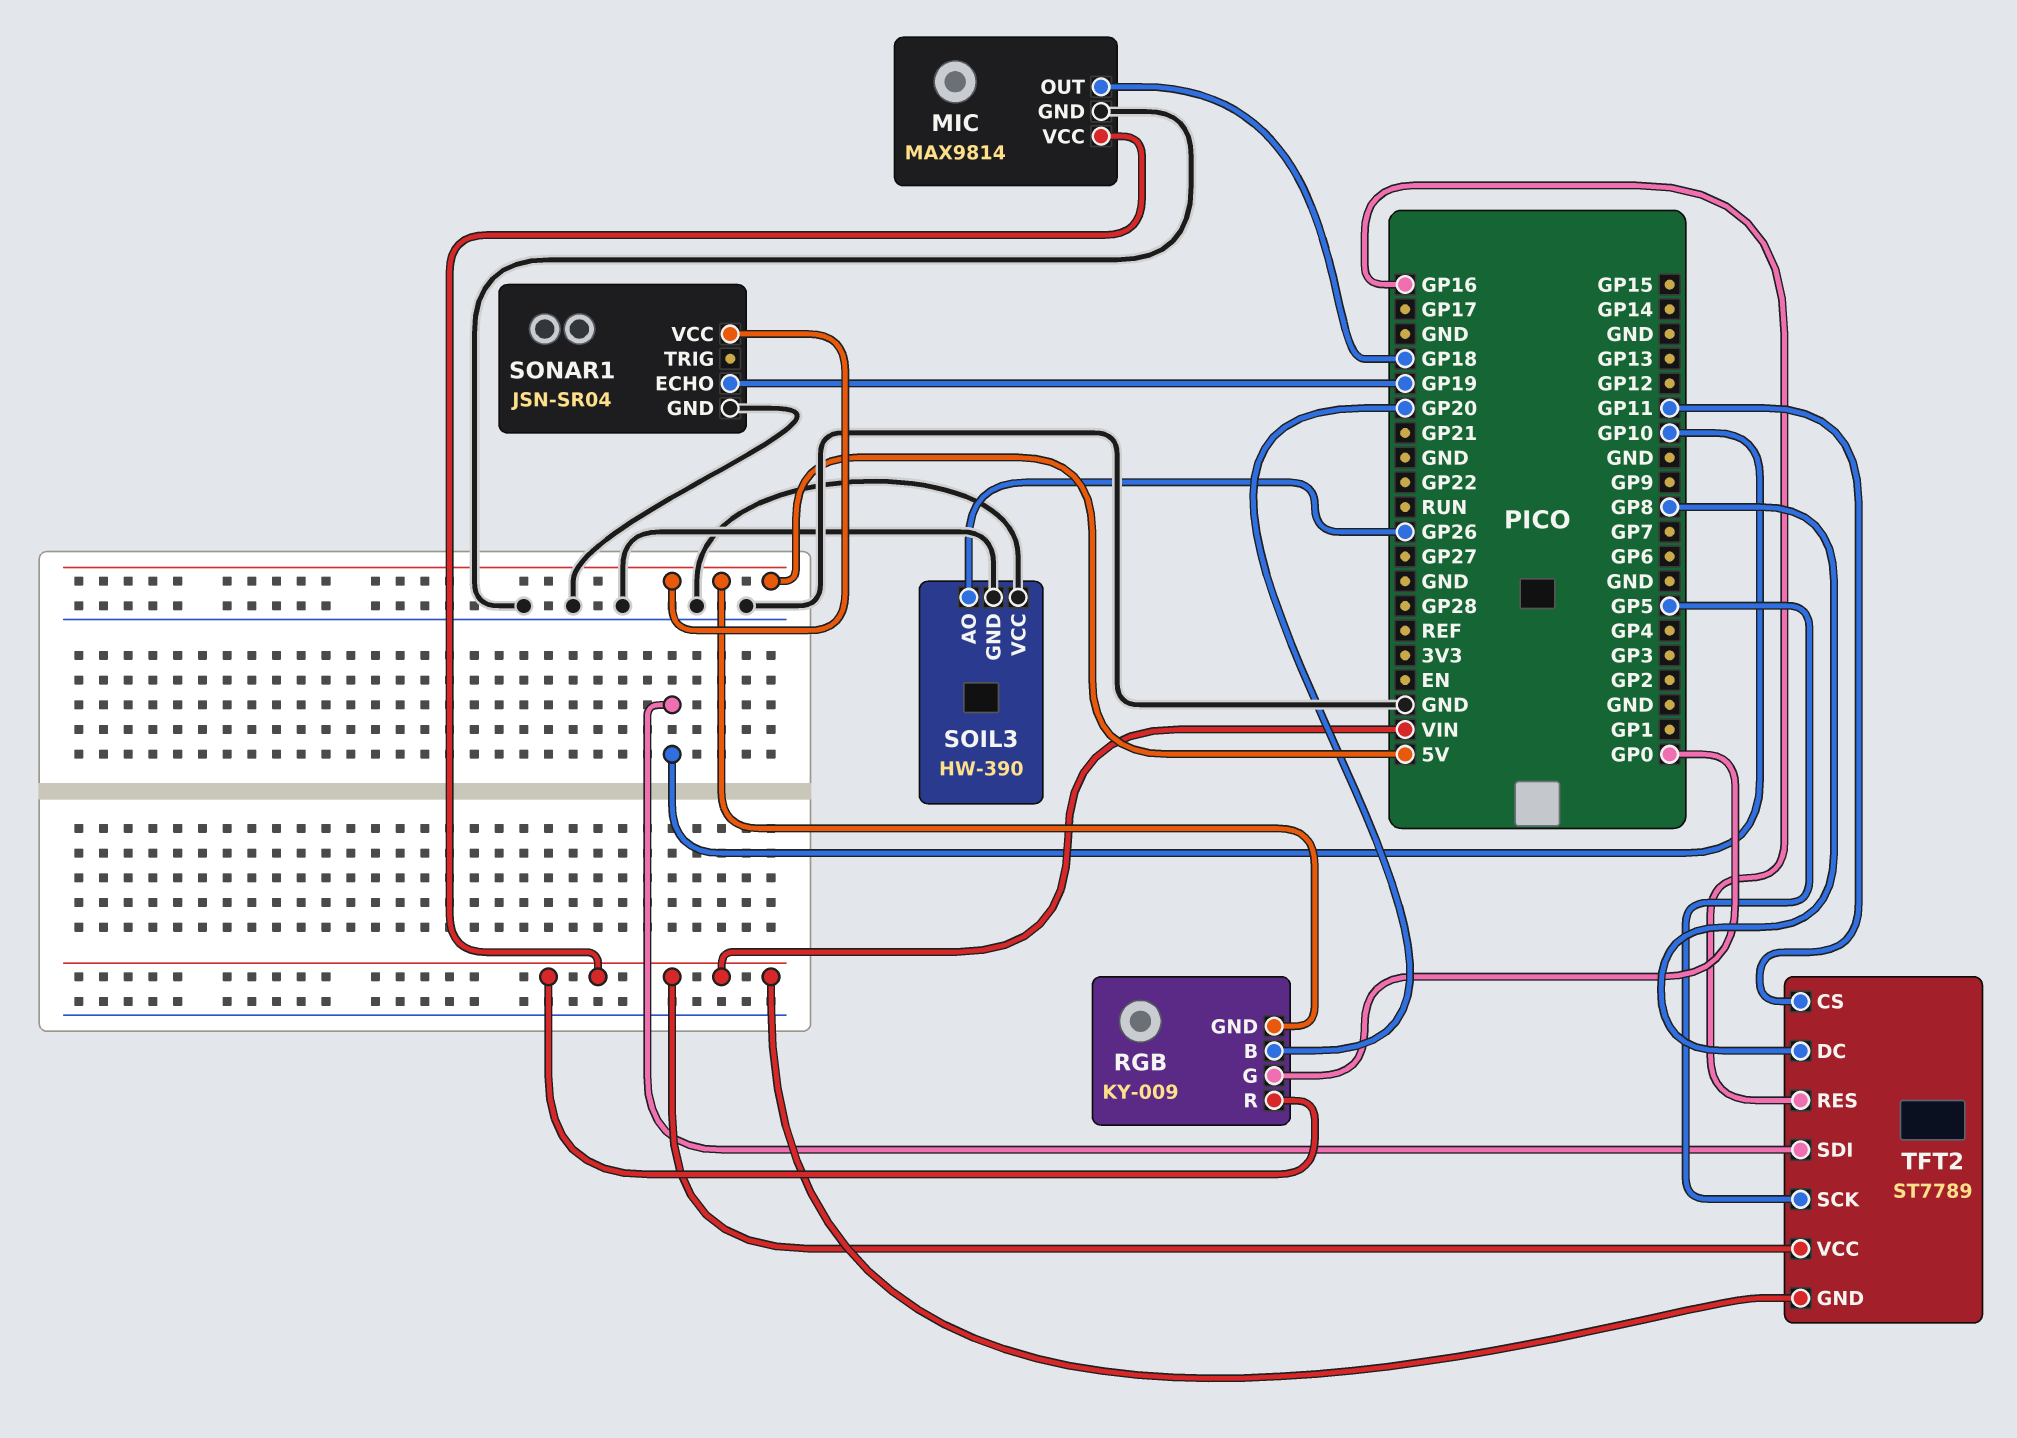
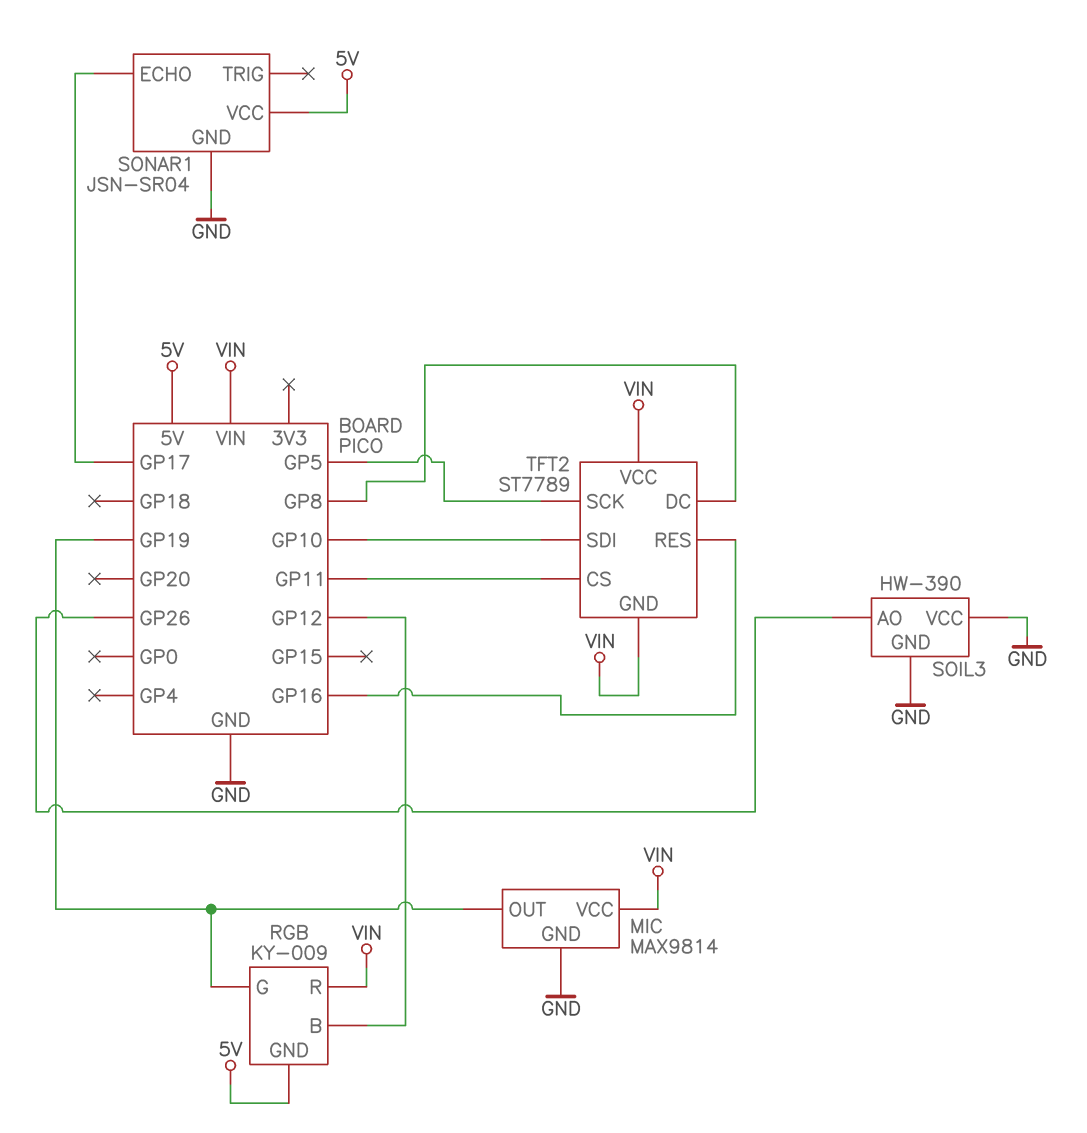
MIC pin OUT: GP18 -> GP19
RGB pin B: GP20 -> GP12
RGB pin G: GP0 -> GP19
SONAR1 pin ECHO: GP19 -> GP17

